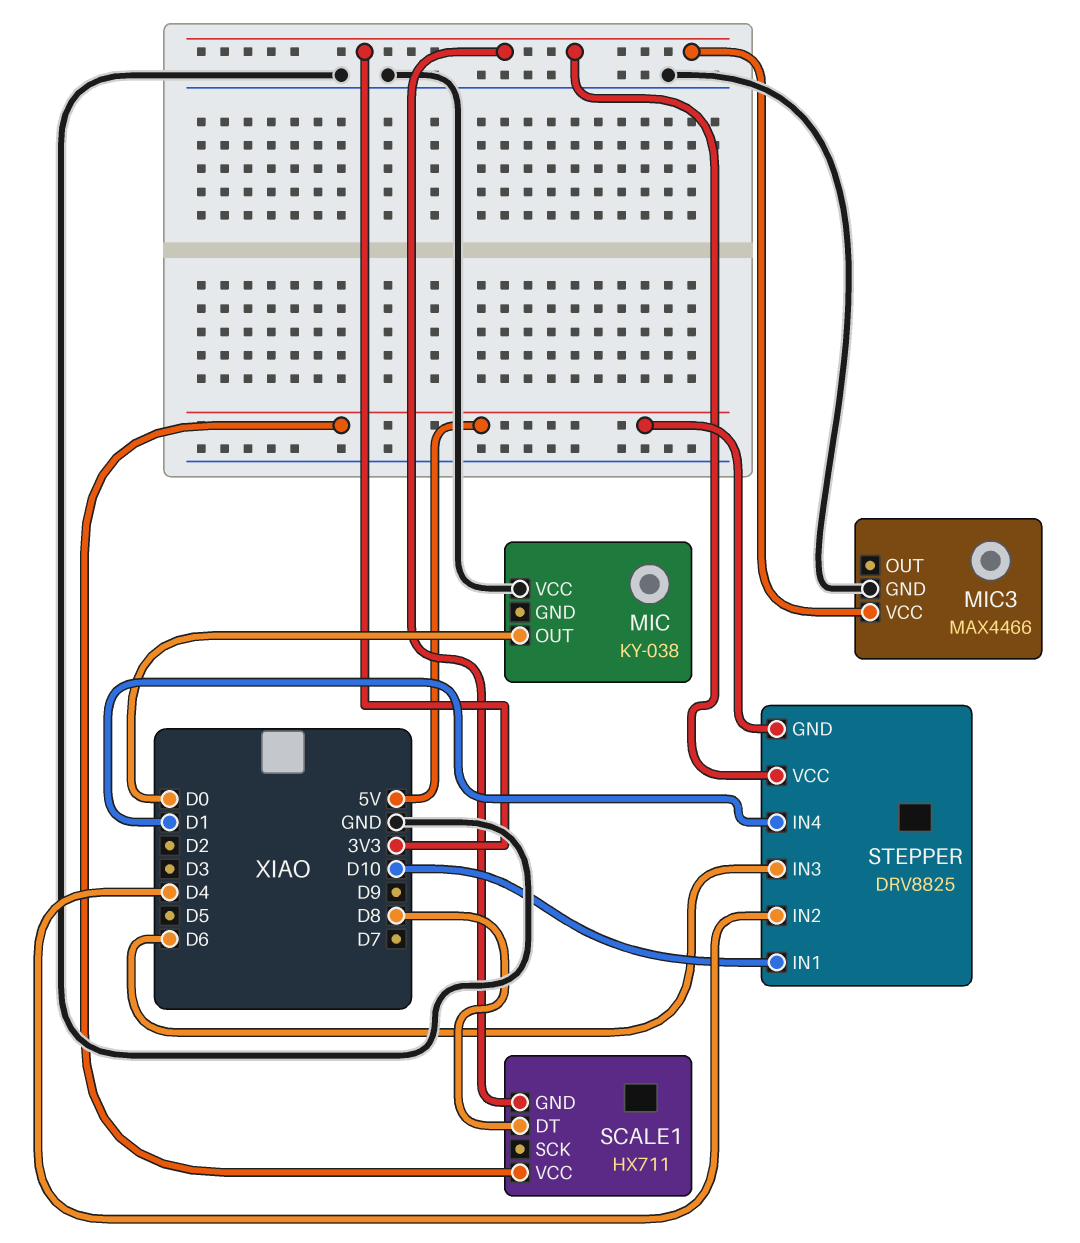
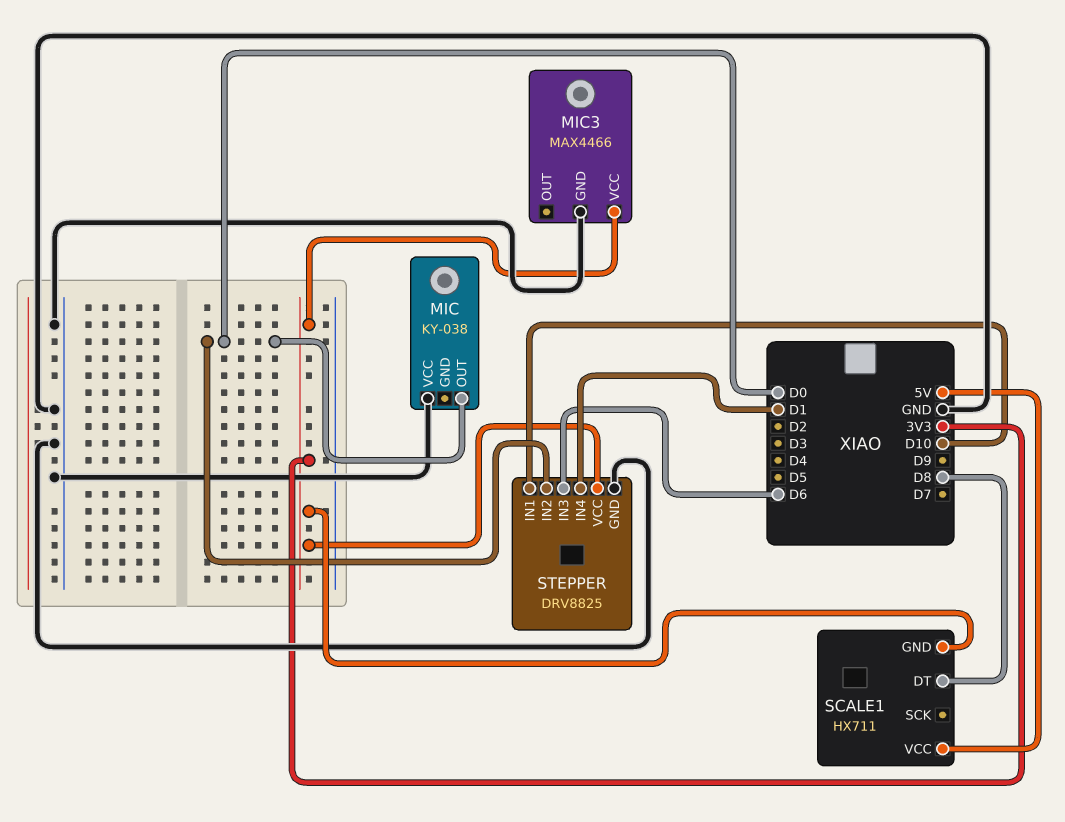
STEPPER pin GND: 5V -> GND
STEPPER pin IN2: D4 -> D0

